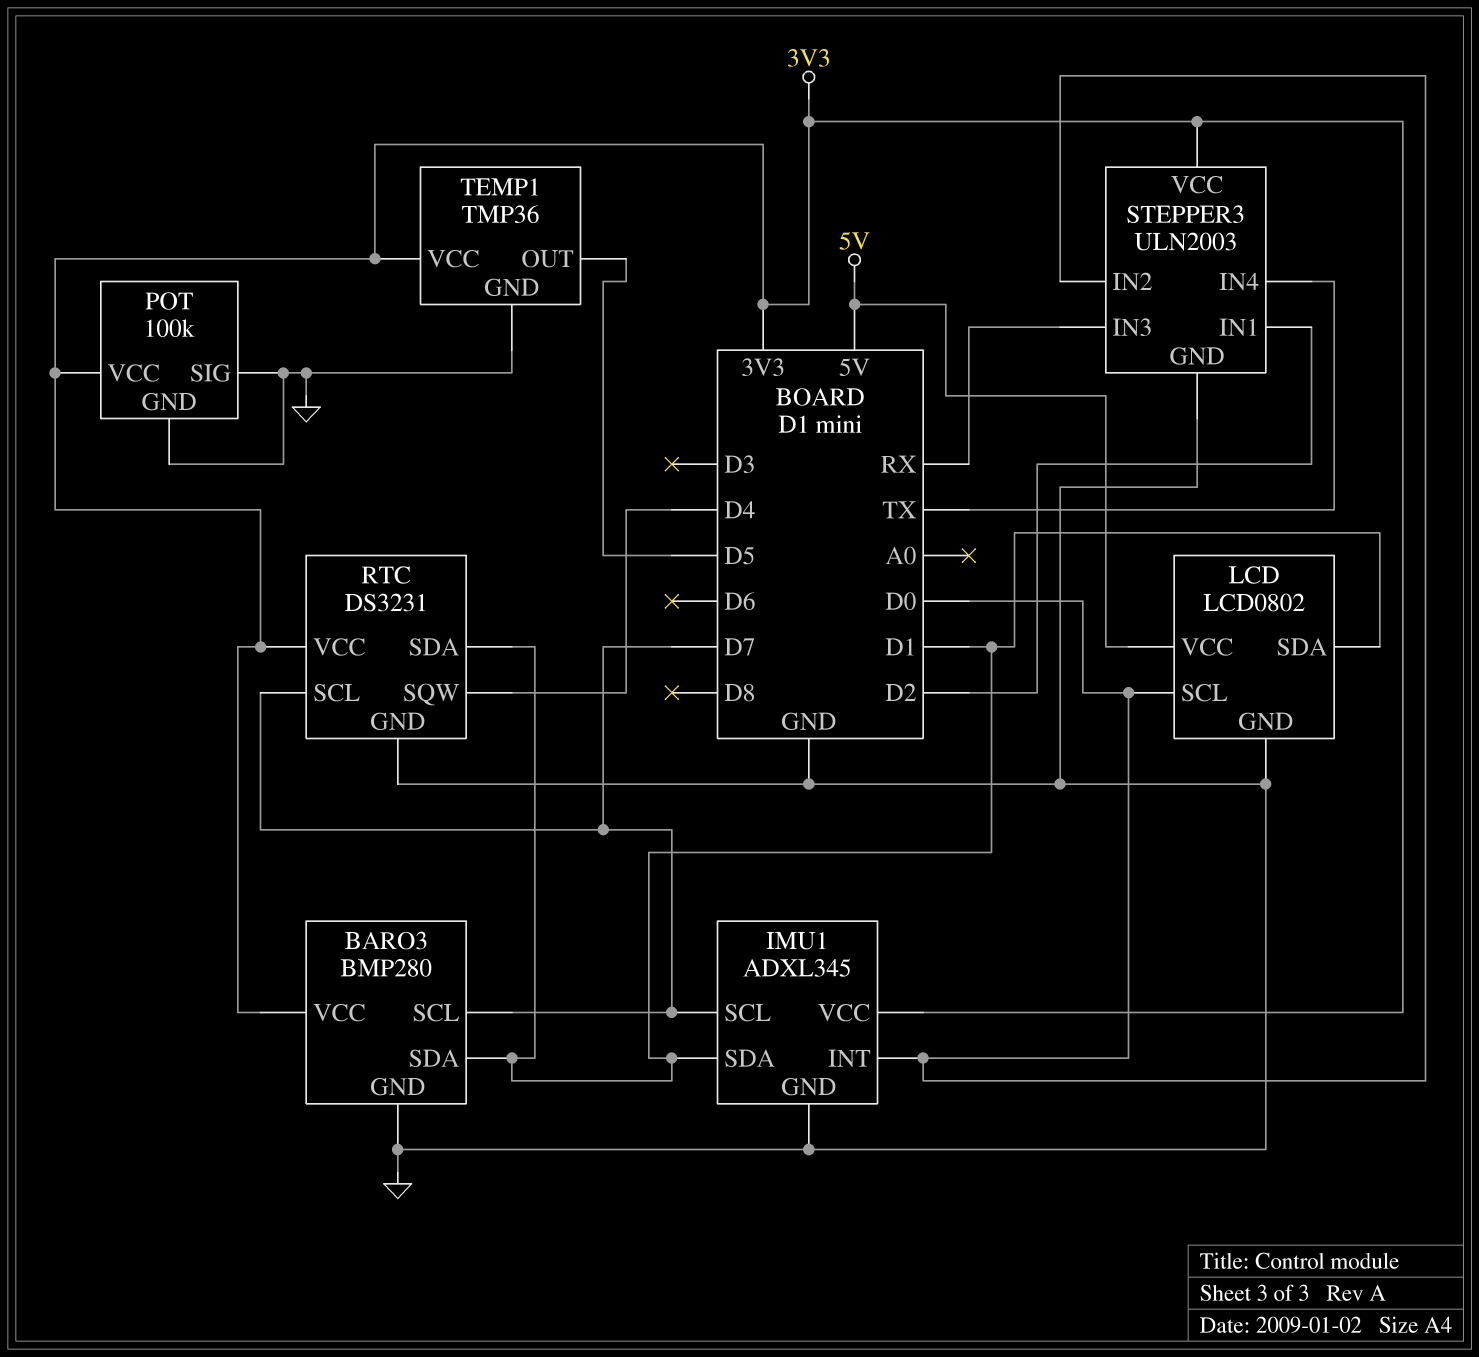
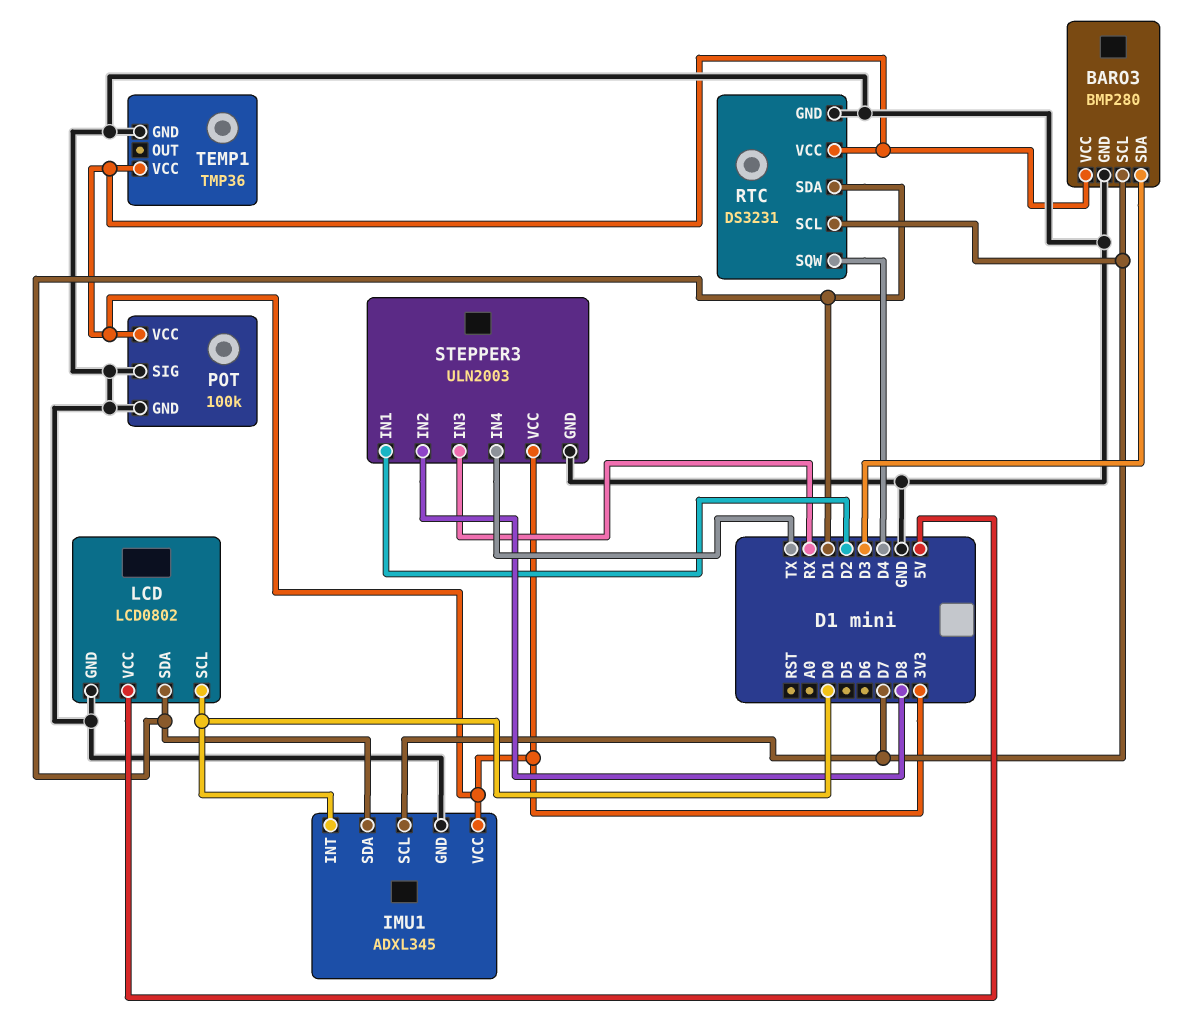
BARO3 pin SDA: D1 -> D3
STEPPER3 pin IN2: D0 -> D8
TEMP1 pin OUT: D5 -> none

